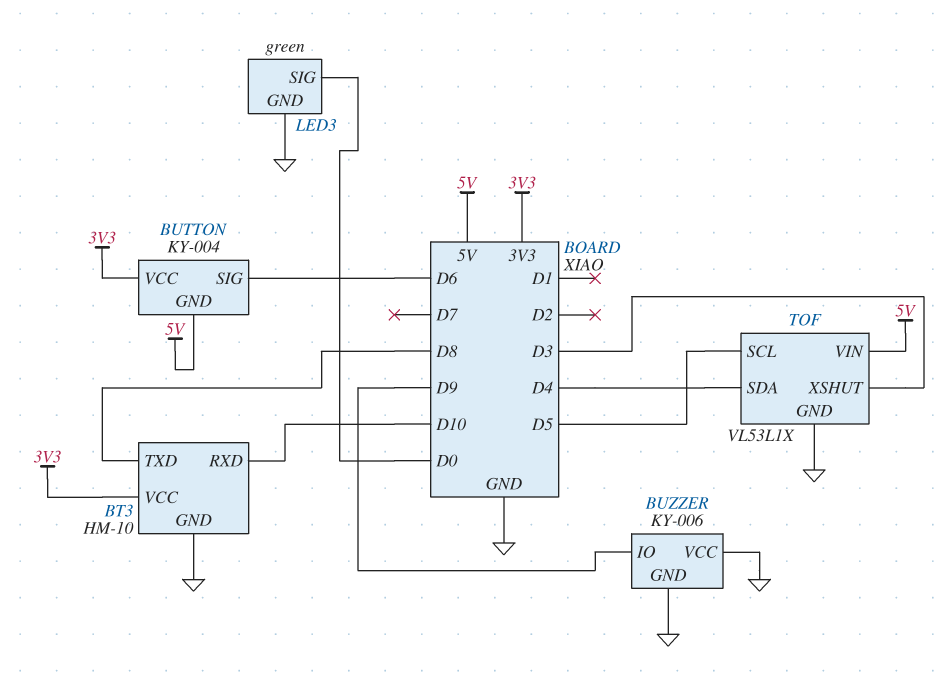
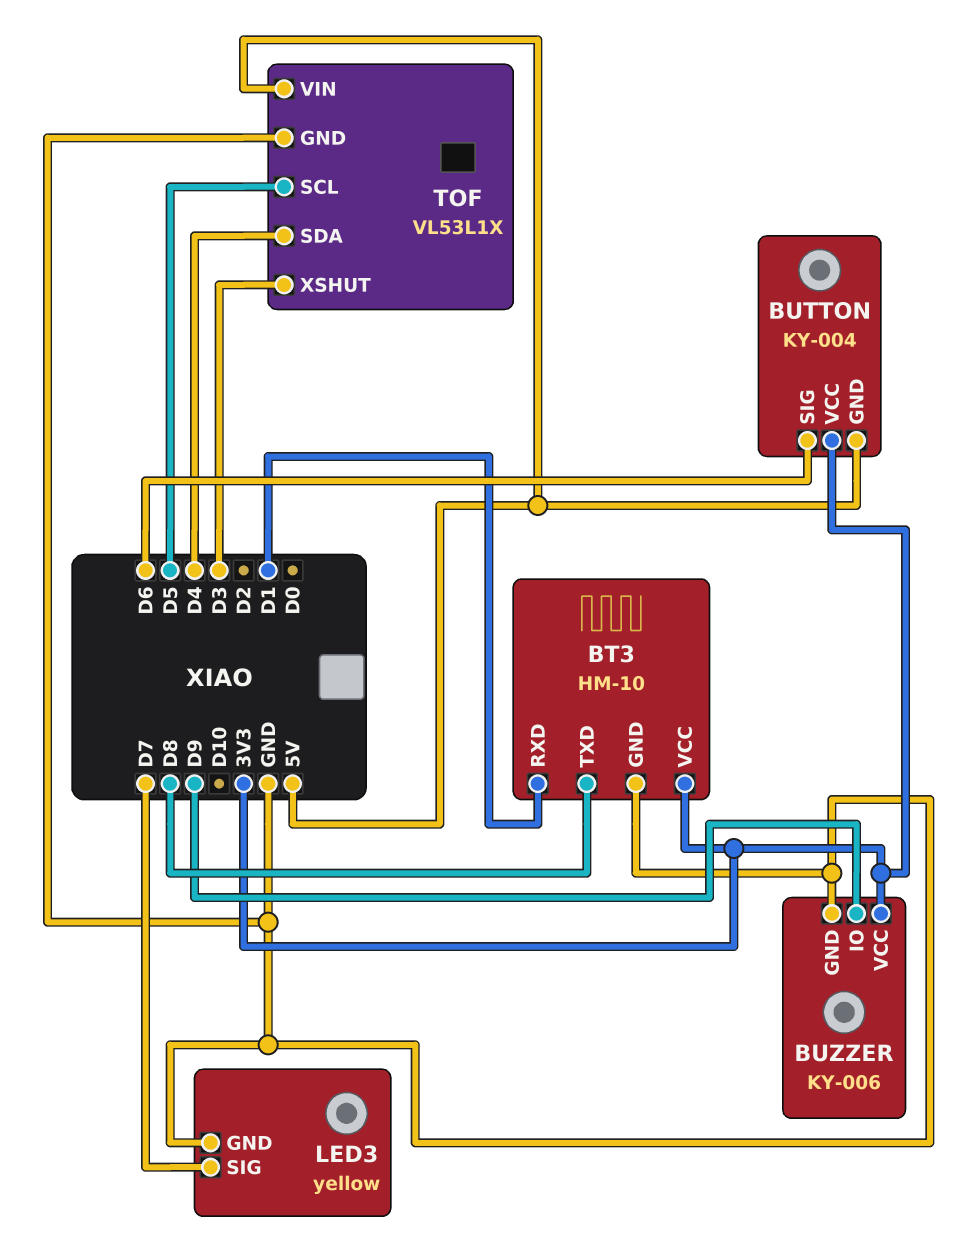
BT3 pin RXD: D10 -> D1
BUZZER pin VCC: GND -> 3V3
LED3: green -> yellow
LED3 pin SIG: D0 -> D7

